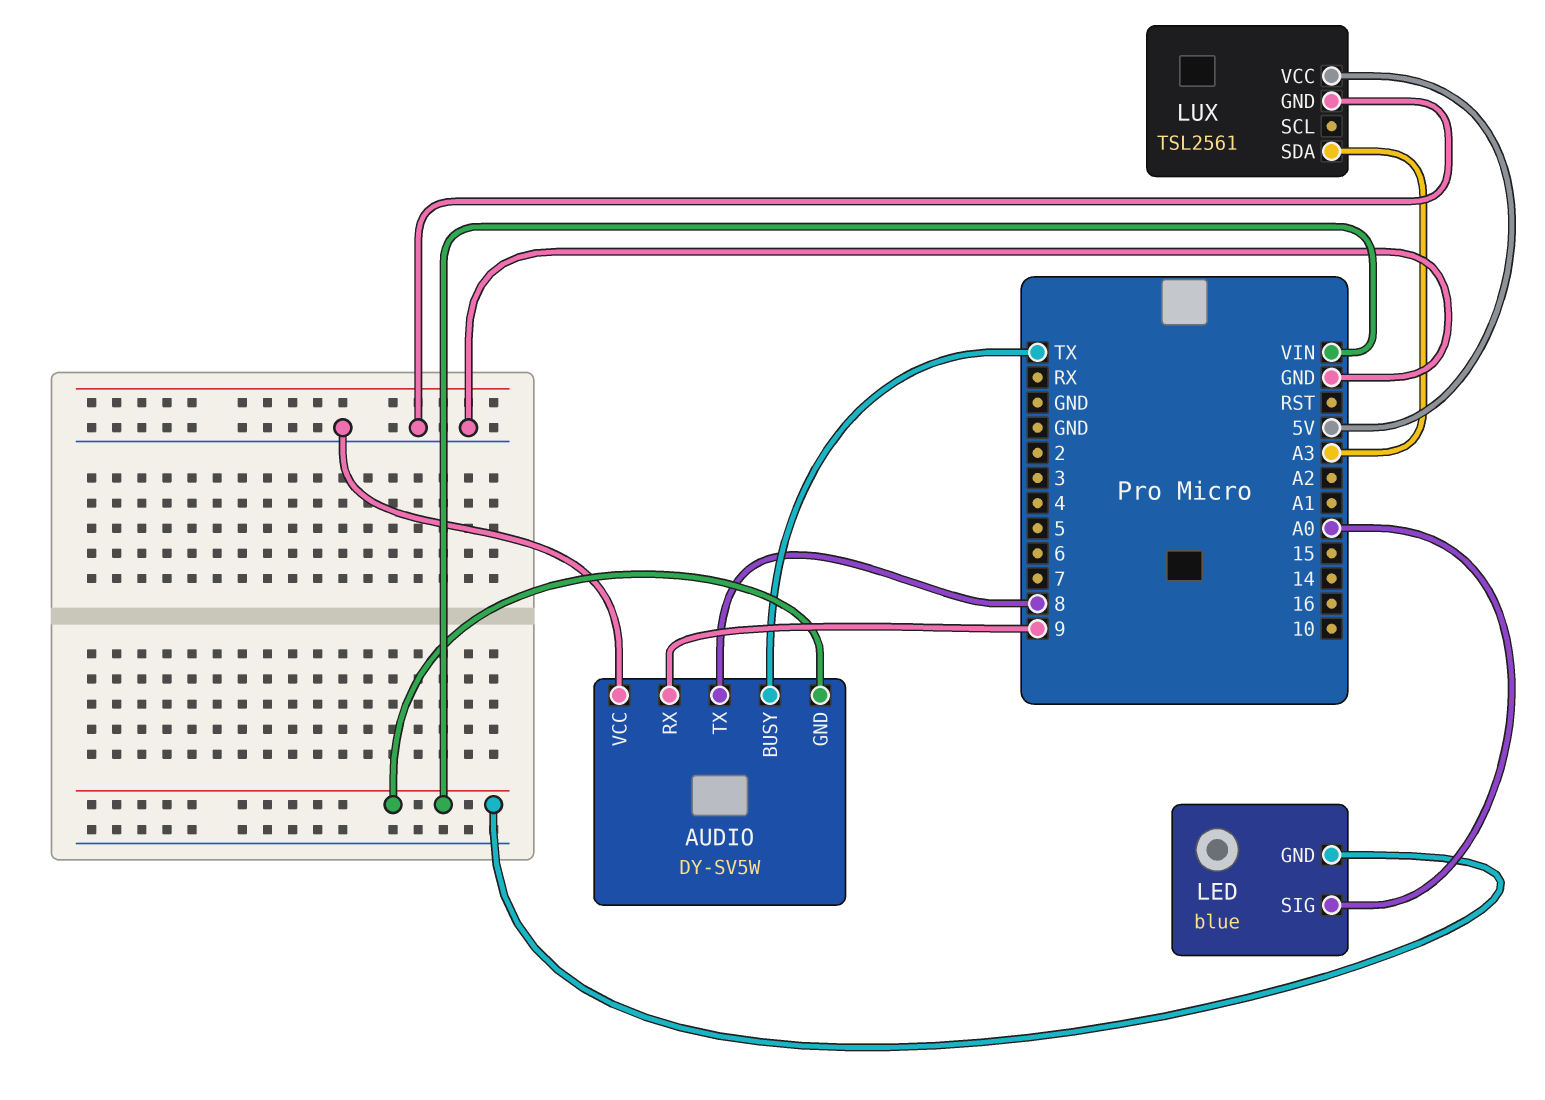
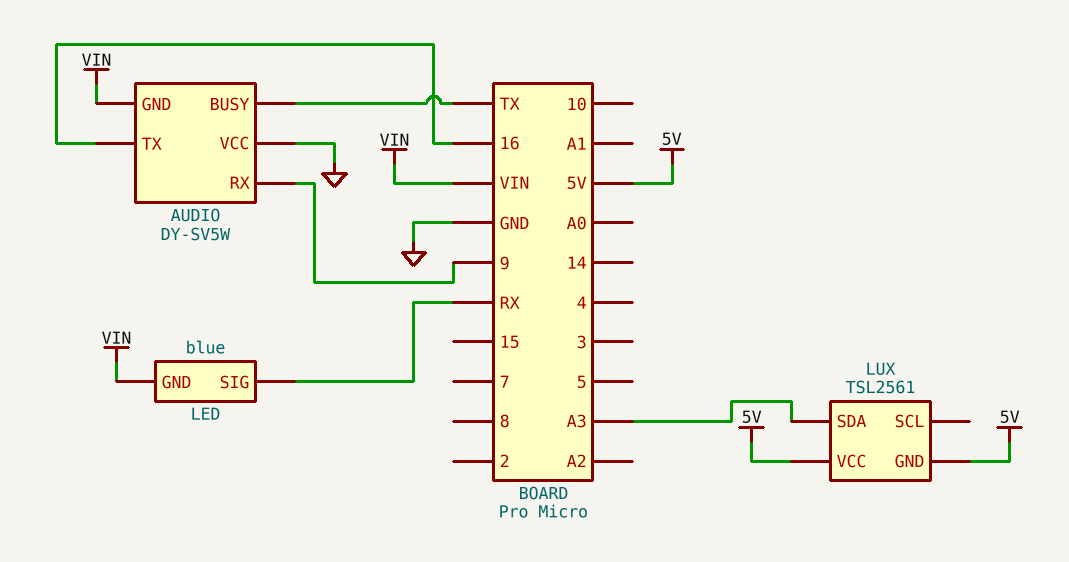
AUDIO pin TX: 8 -> 16
LED pin SIG: A0 -> RX
LUX pin GND: GND -> 5V

